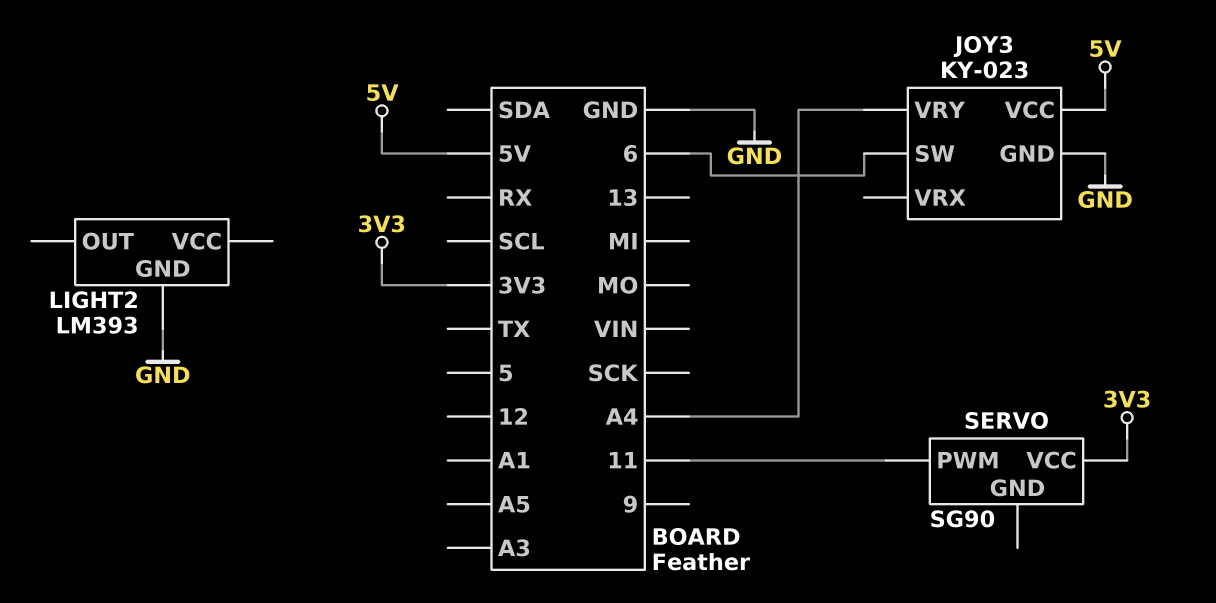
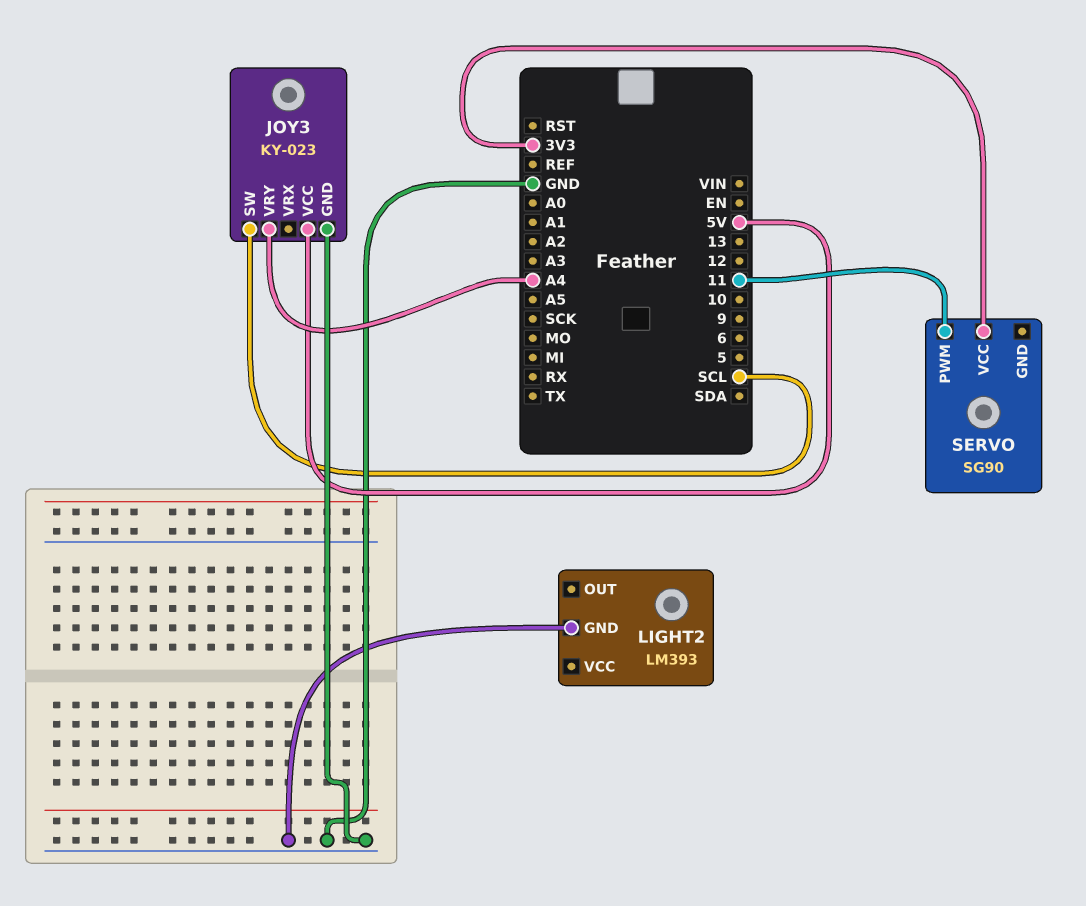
JOY3 pin SW: 6 -> SCL

